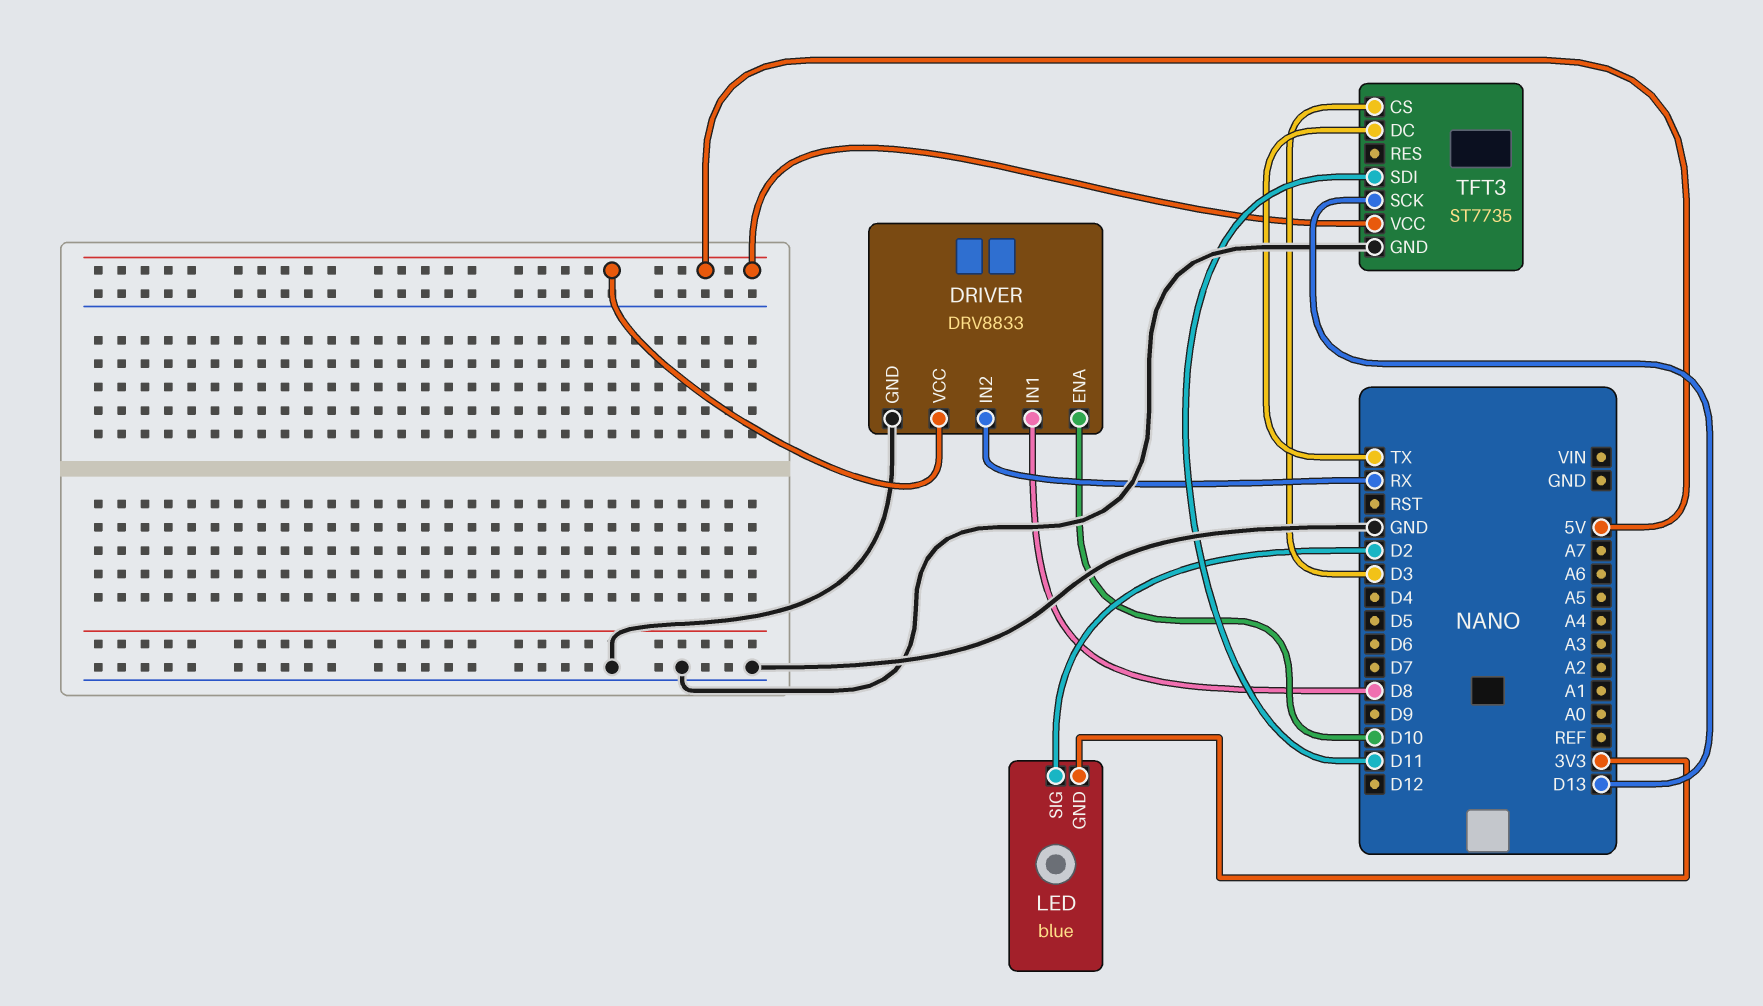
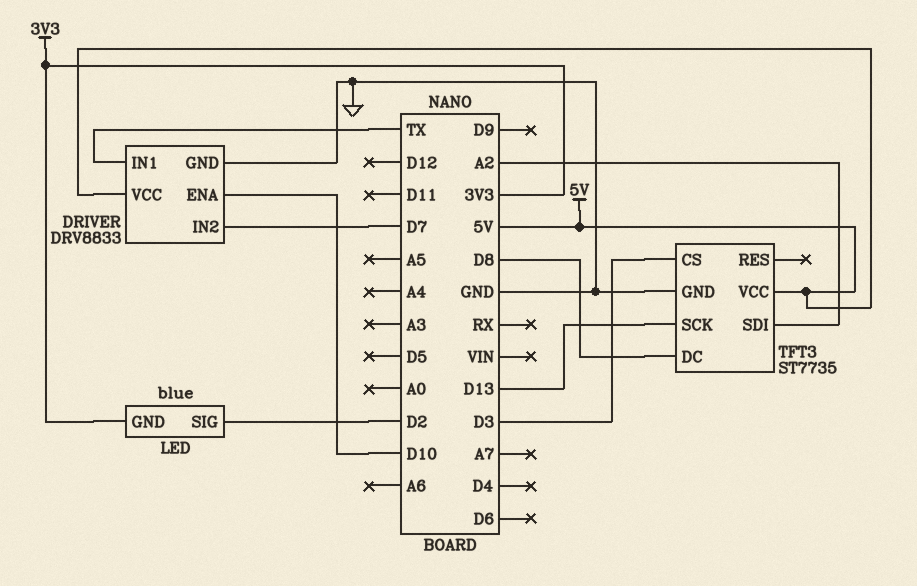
DRIVER pin IN1: D8 -> TX
DRIVER pin IN2: RX -> D7
TFT3 pin DC: TX -> D8
TFT3 pin SDI: D11 -> A2

